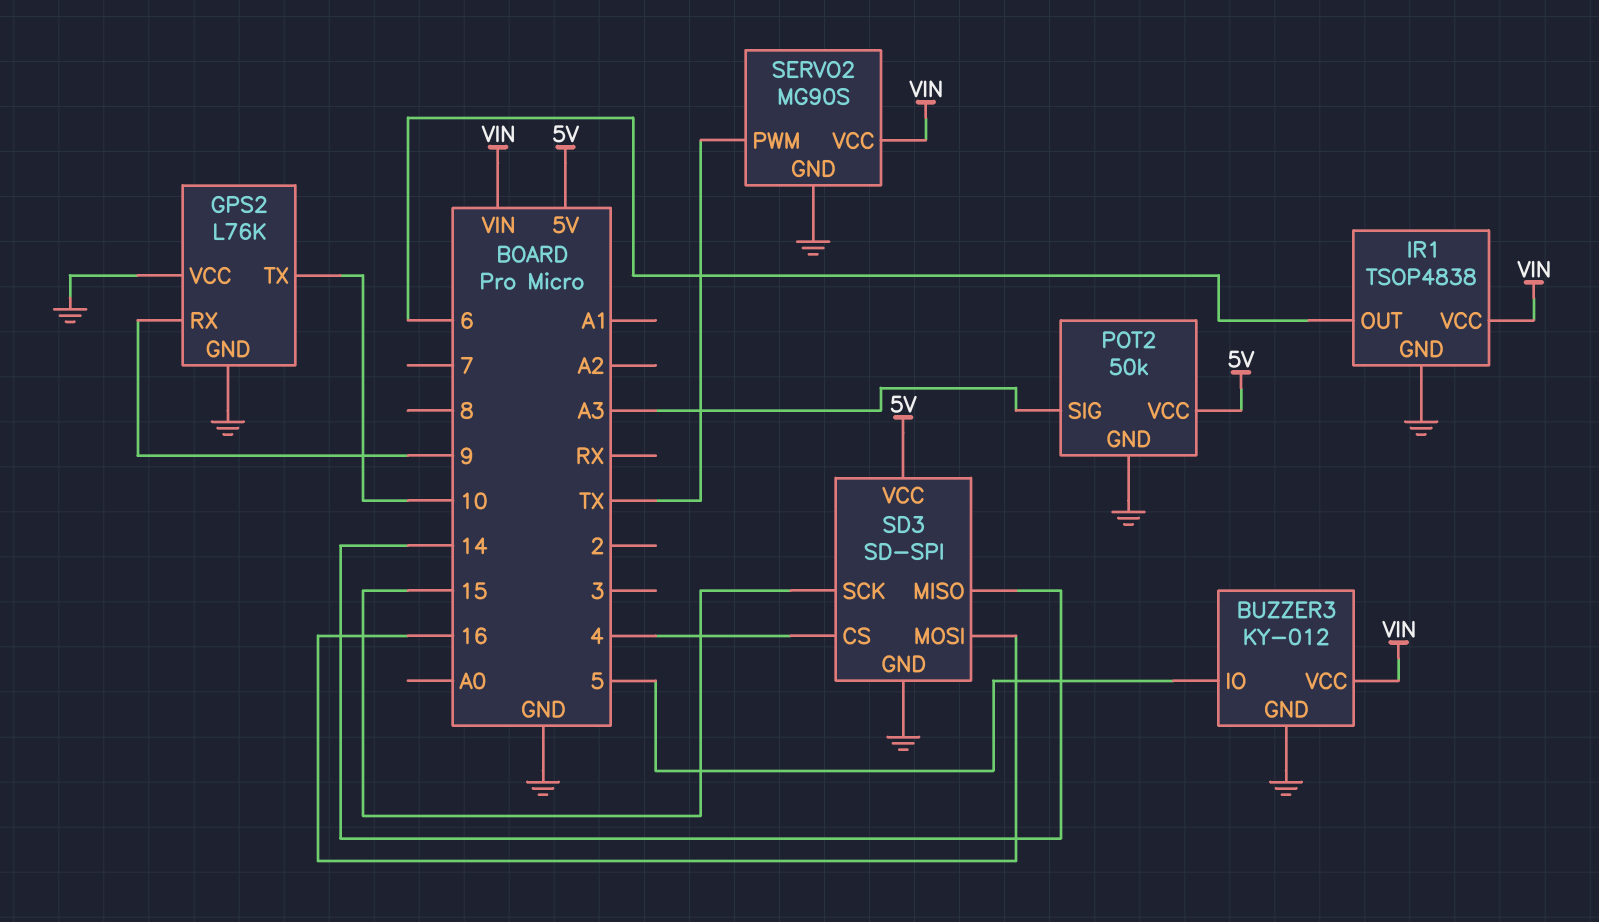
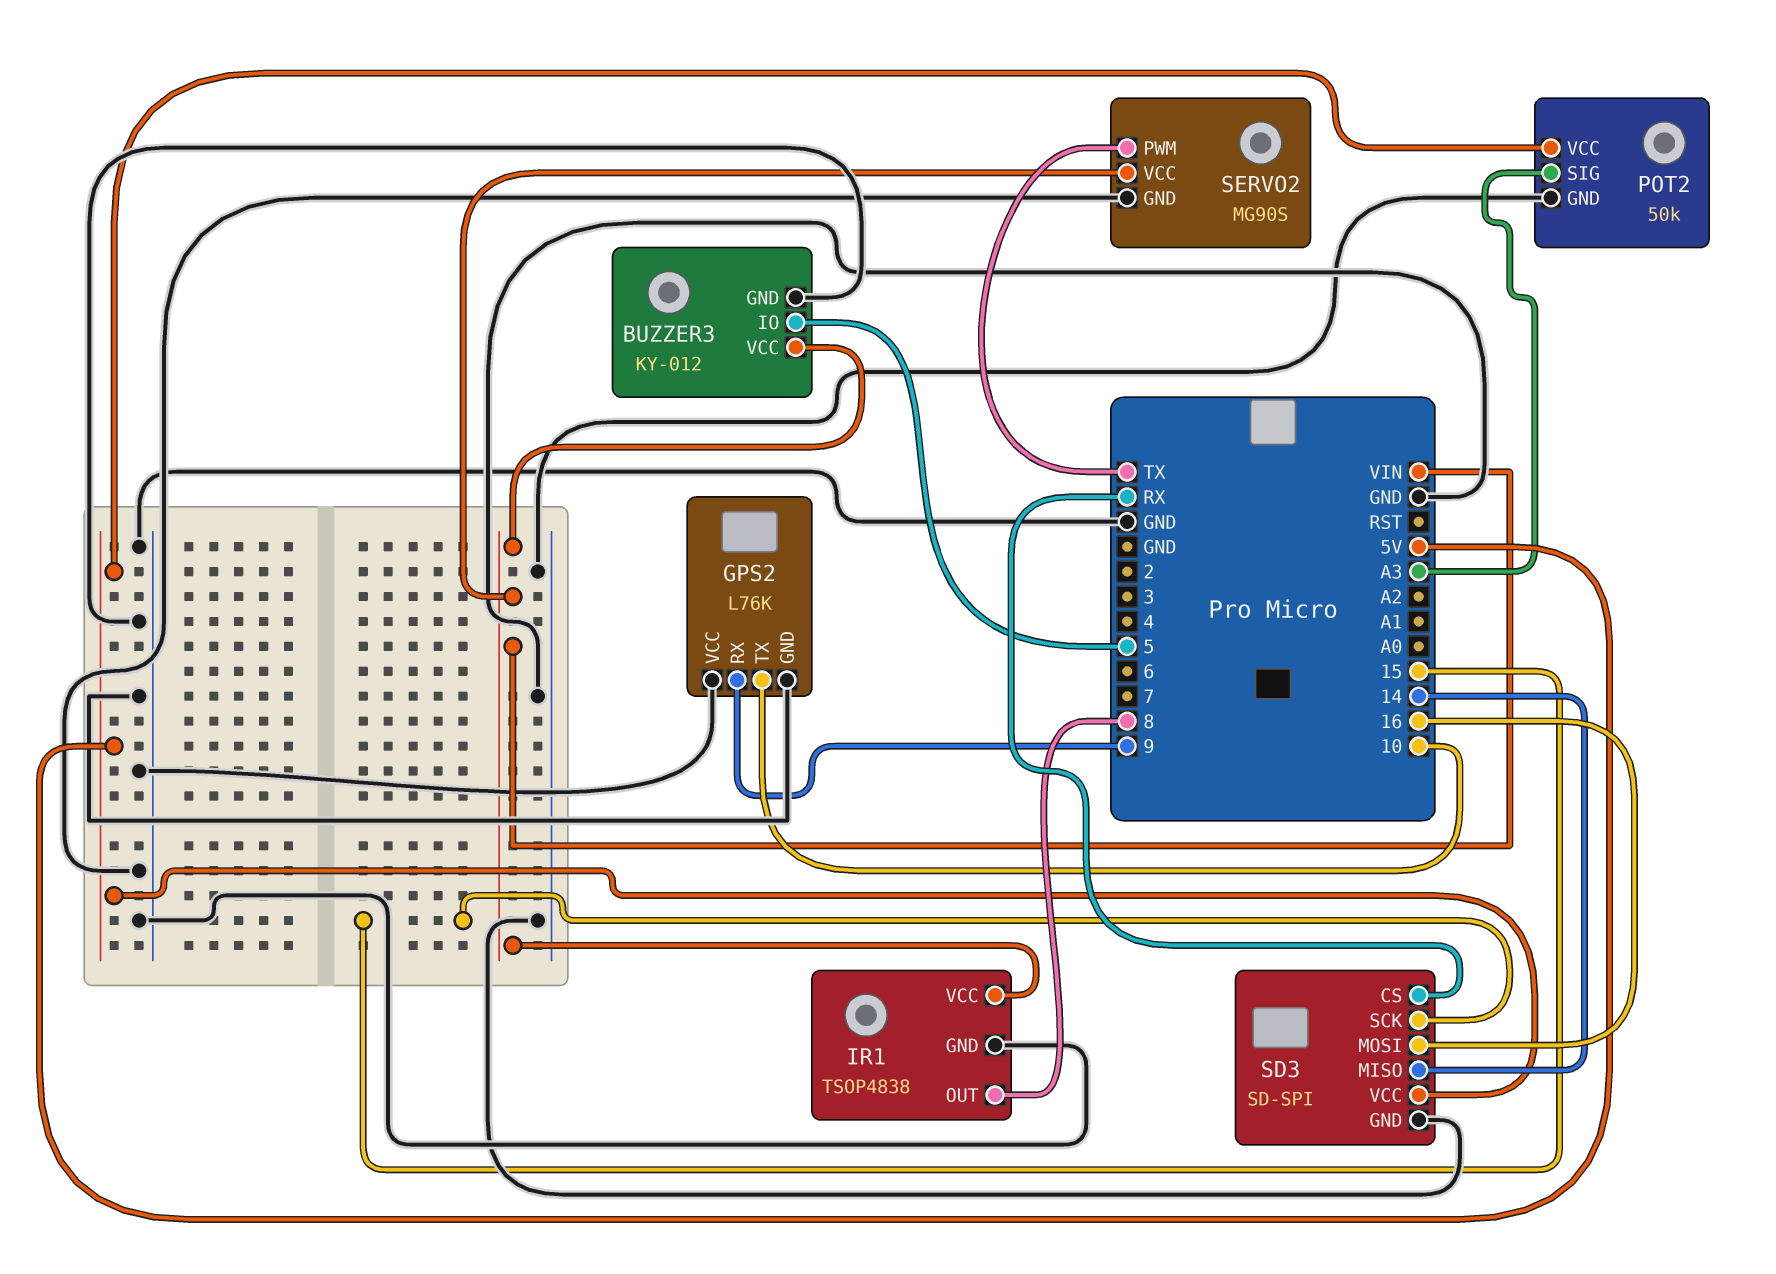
IR1 pin OUT: 6 -> 8
SD3 pin CS: 4 -> RX

